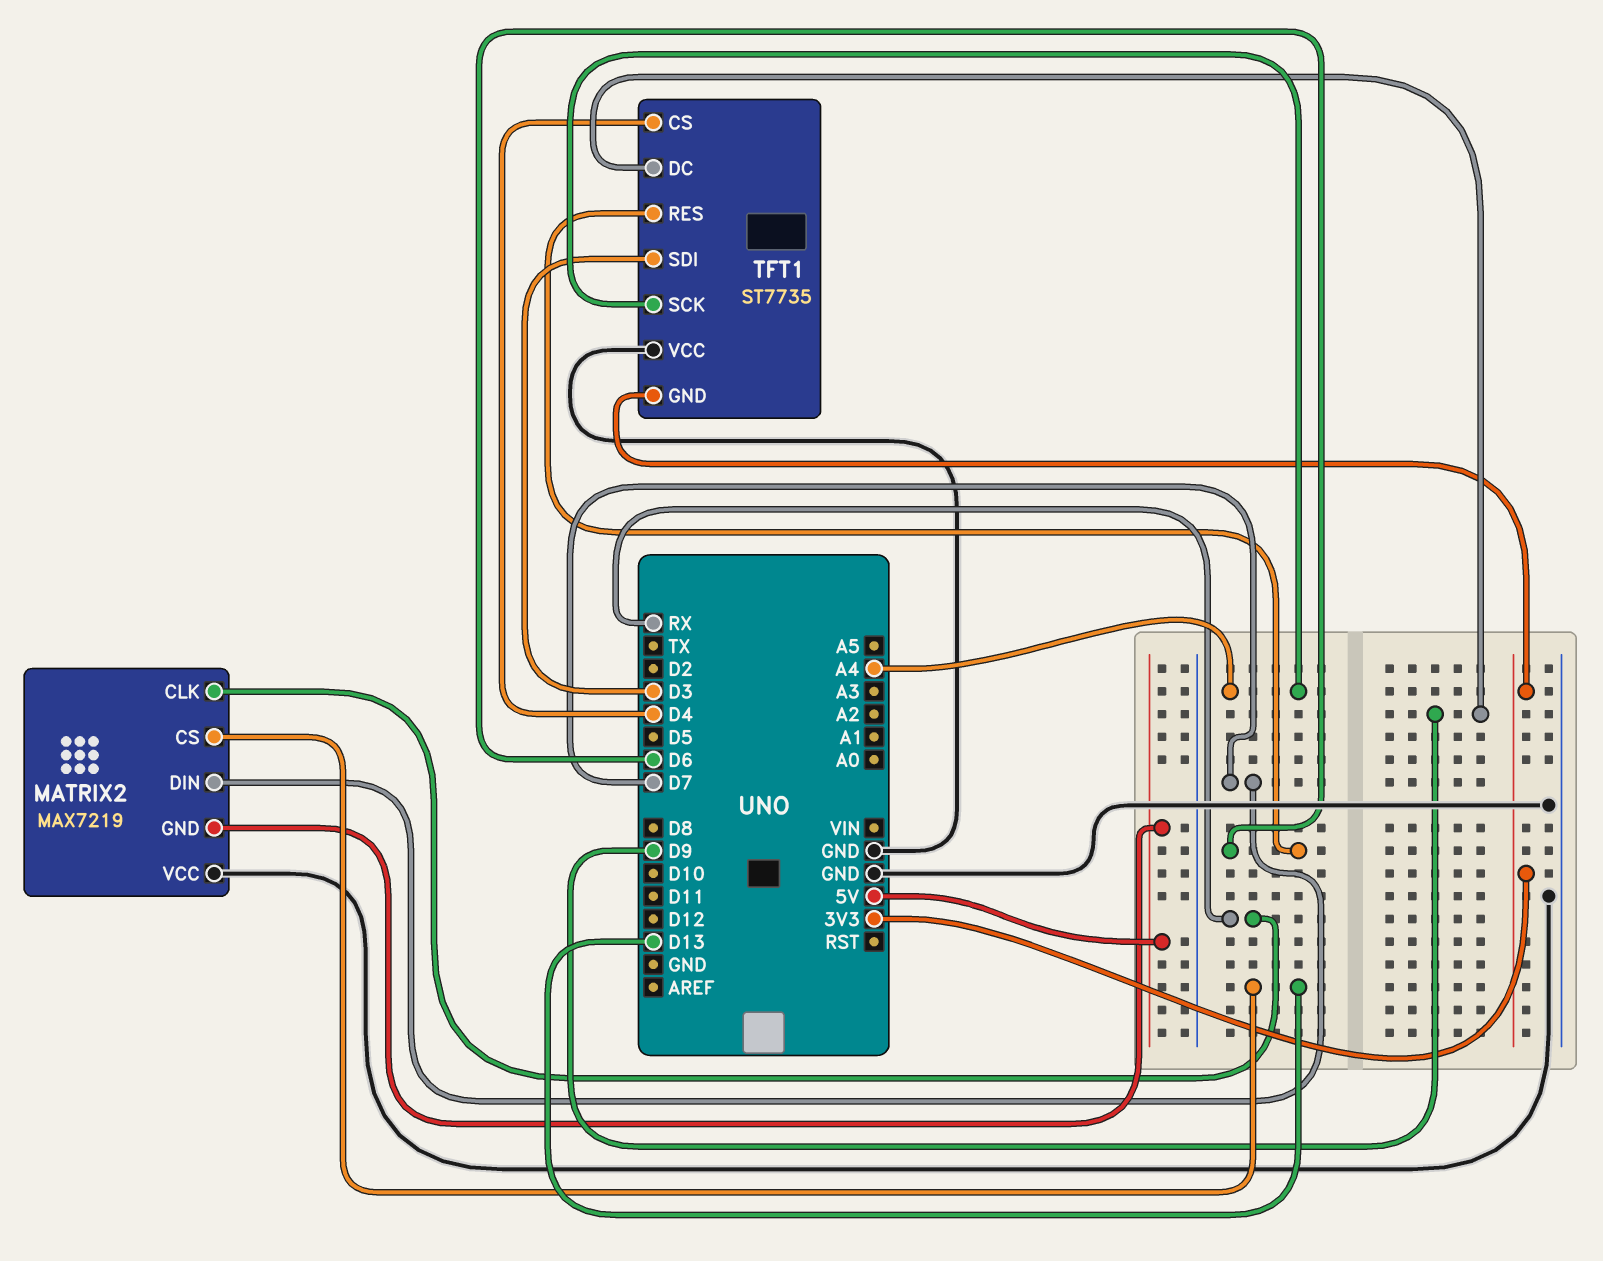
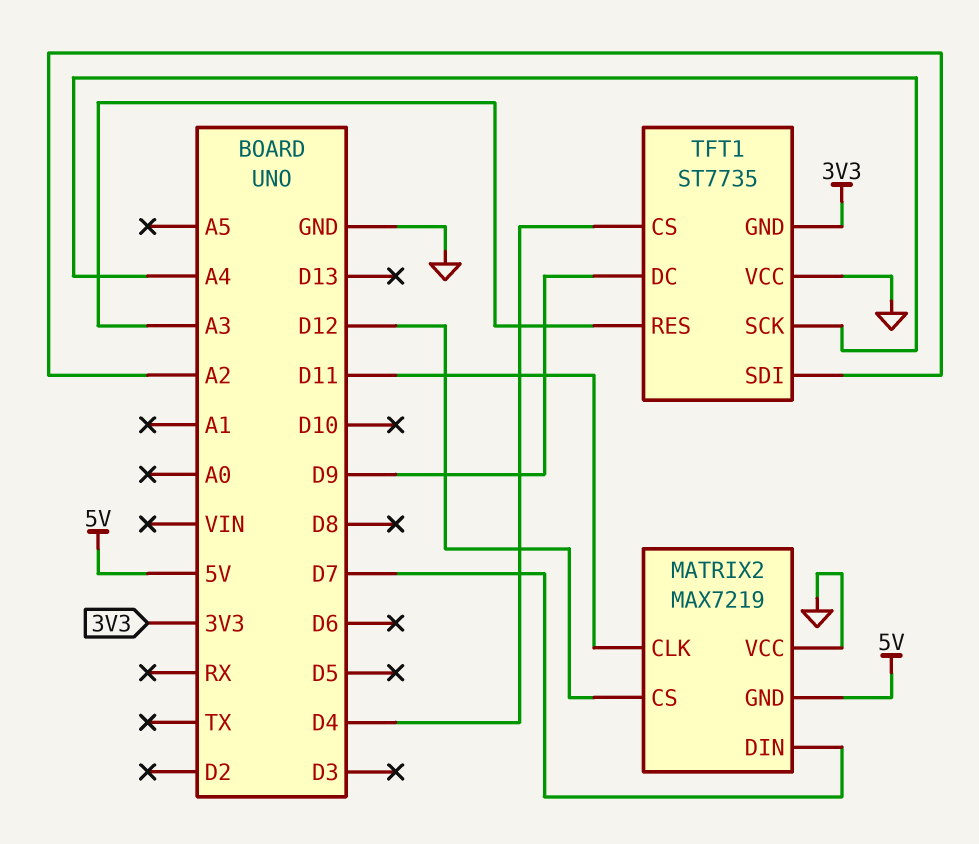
MATRIX2 pin CLK: RX -> D11
MATRIX2 pin CS: D13 -> D12
TFT1 pin RES: D6 -> A3
TFT1 pin SDI: D3 -> A2

